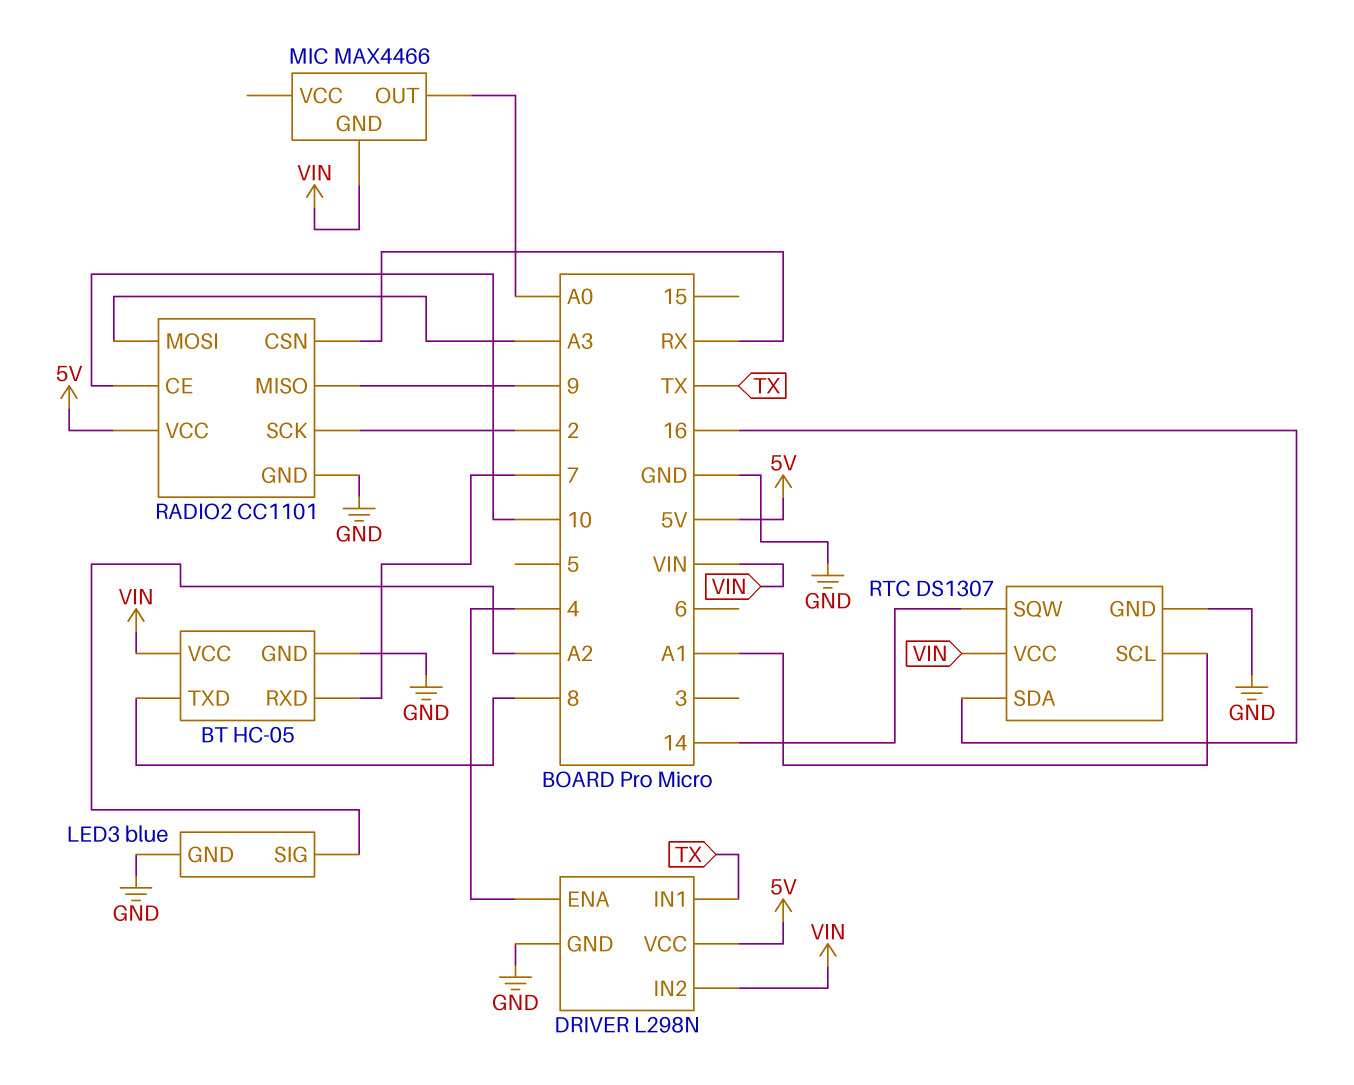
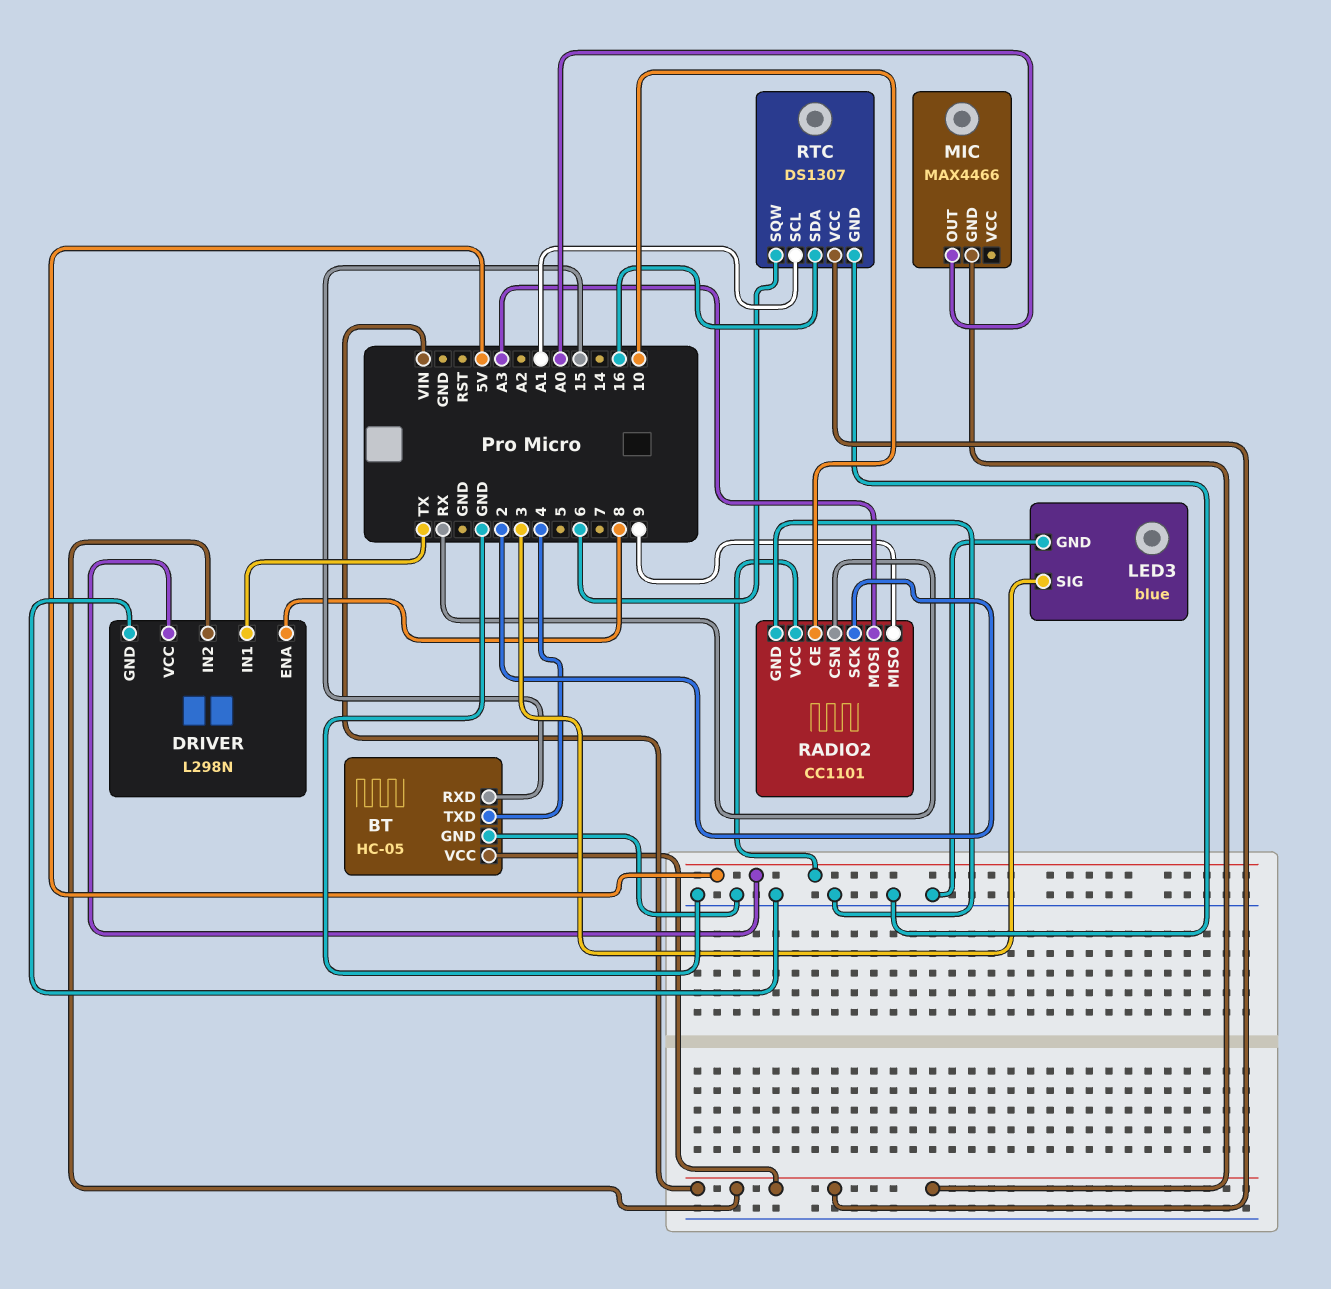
BT pin RXD: 7 -> 15
BT pin TXD: 8 -> 4
DRIVER pin ENA: 4 -> 8
LED3 pin SIG: A2 -> 3
RTC pin SQW: 14 -> 6

